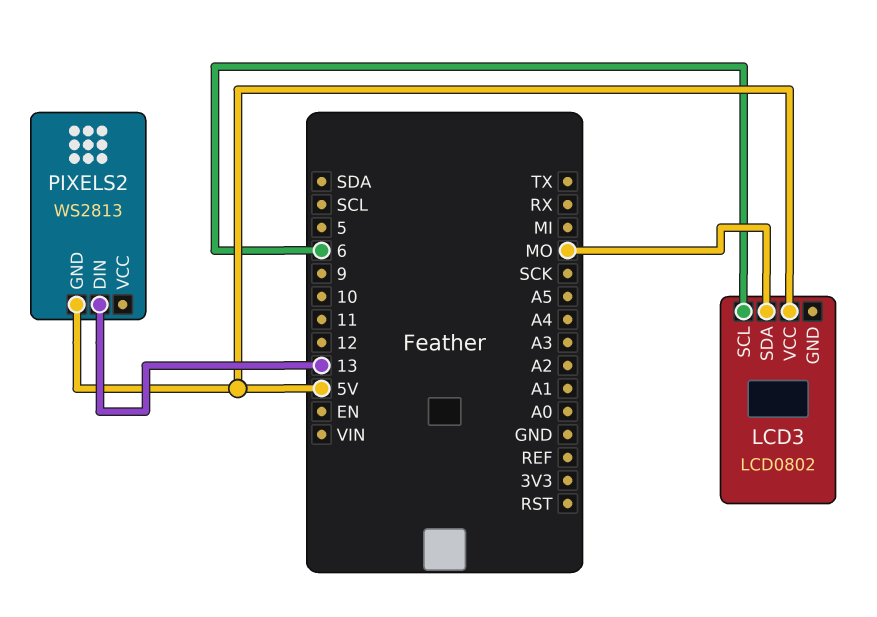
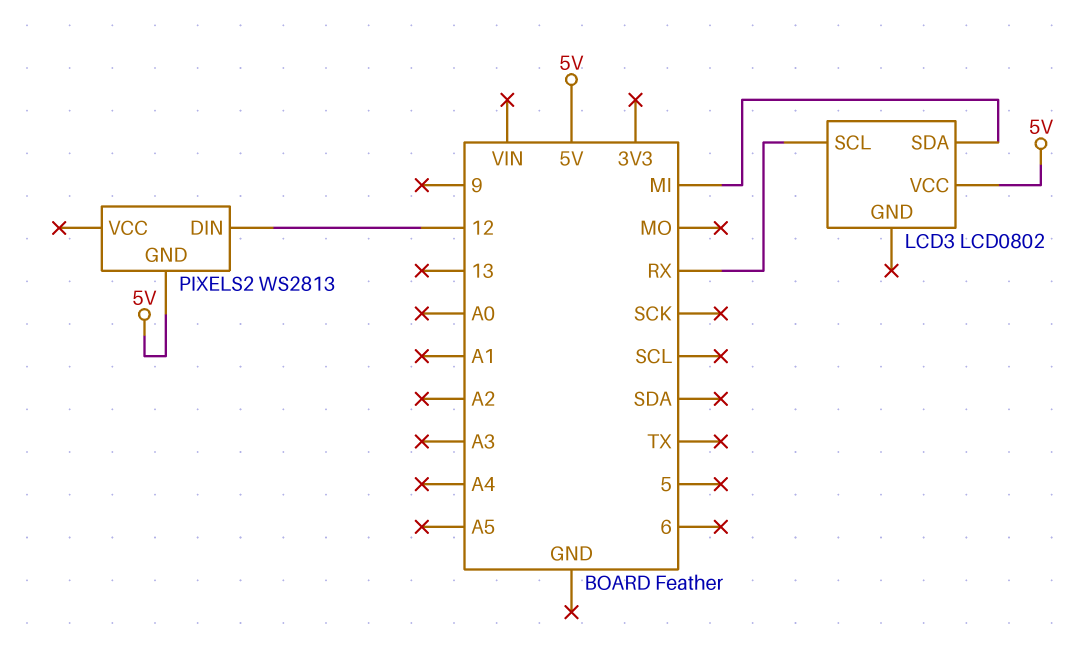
LCD3 pin SCL: 6 -> RX
LCD3 pin SDA: MO -> MI
PIXELS2 pin DIN: 13 -> 12

